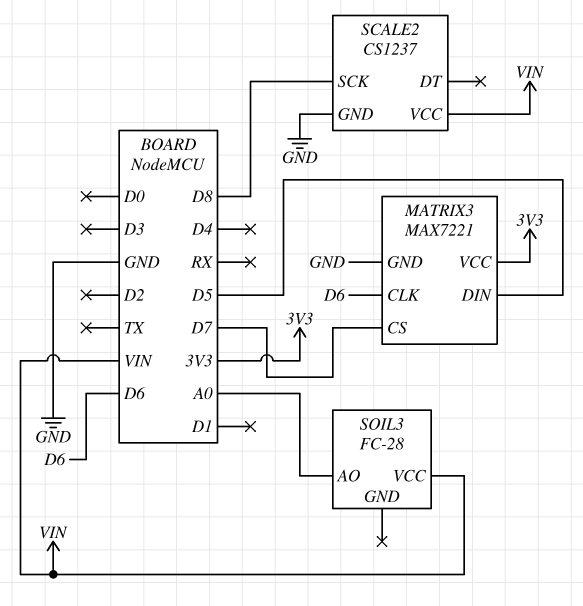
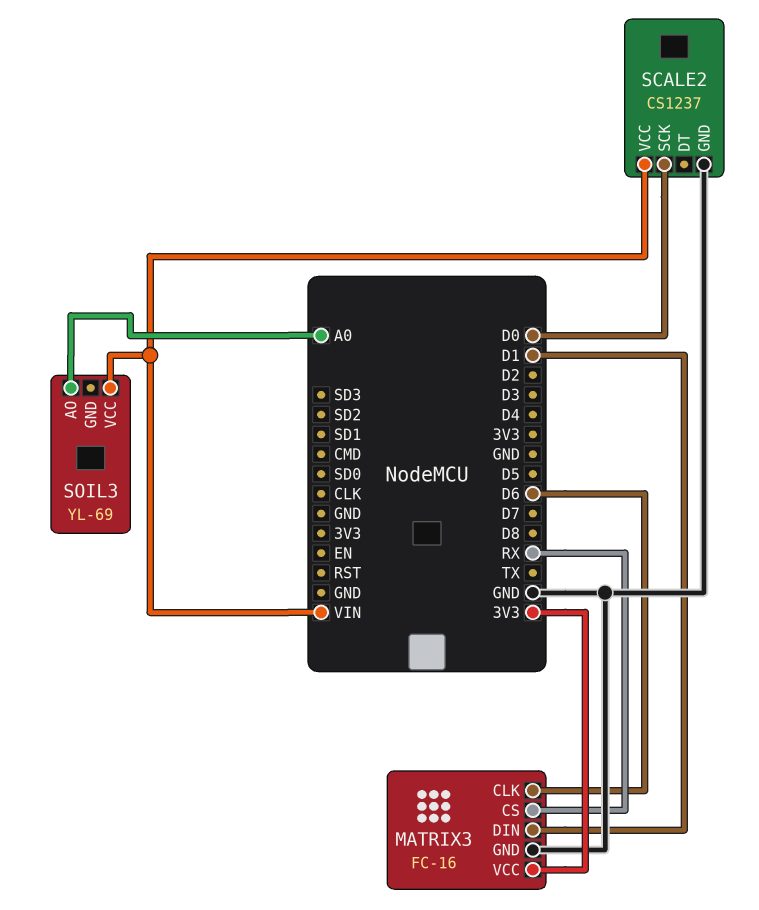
MATRIX3: MAX7221 -> FC-16
MATRIX3 pin CS: D7 -> RX
MATRIX3 pin DIN: D5 -> D1
SCALE2 pin SCK: D8 -> D0
SOIL3: FC-28 -> YL-69

